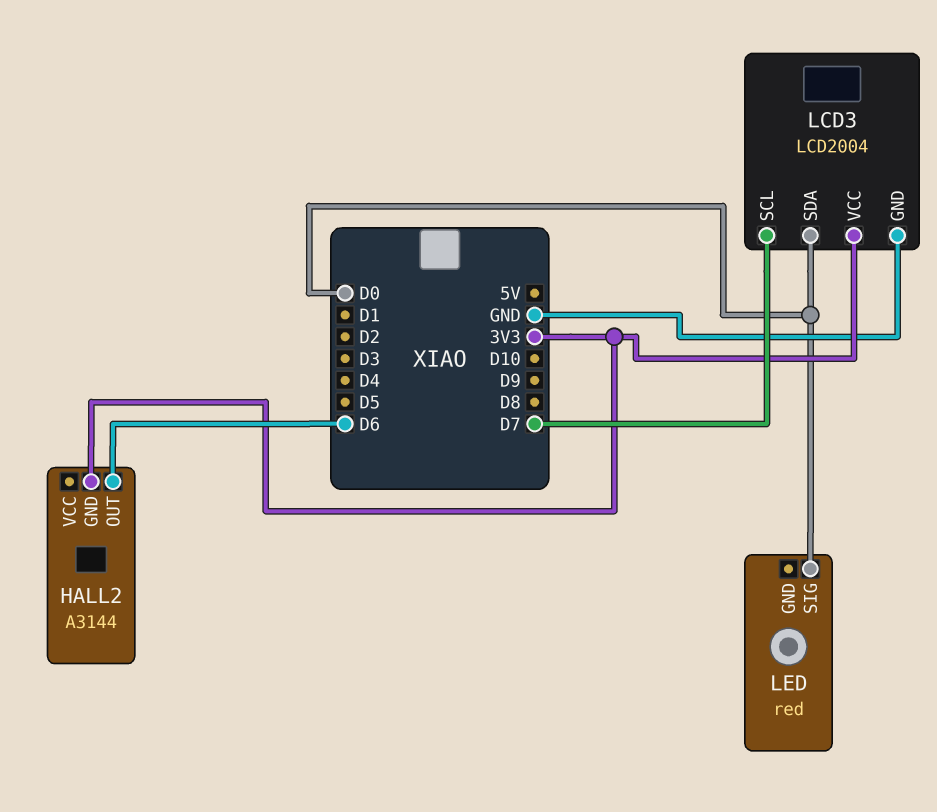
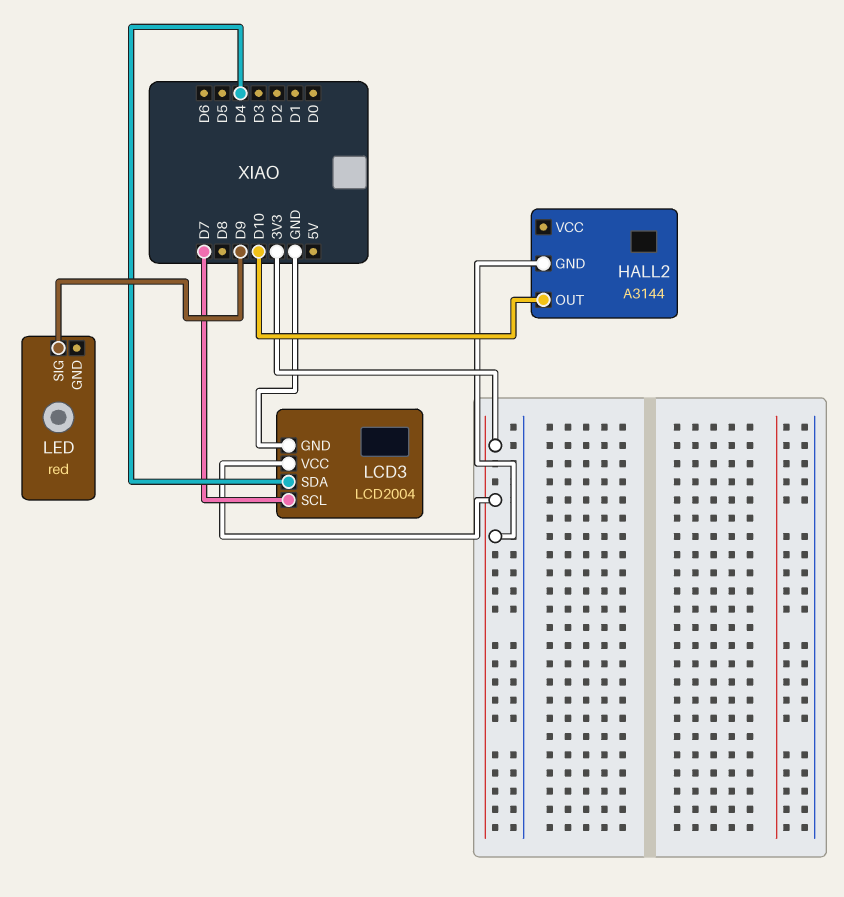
HALL2 pin OUT: D6 -> D10
LCD3 pin SDA: D0 -> D4
LED pin SIG: D0 -> D9

